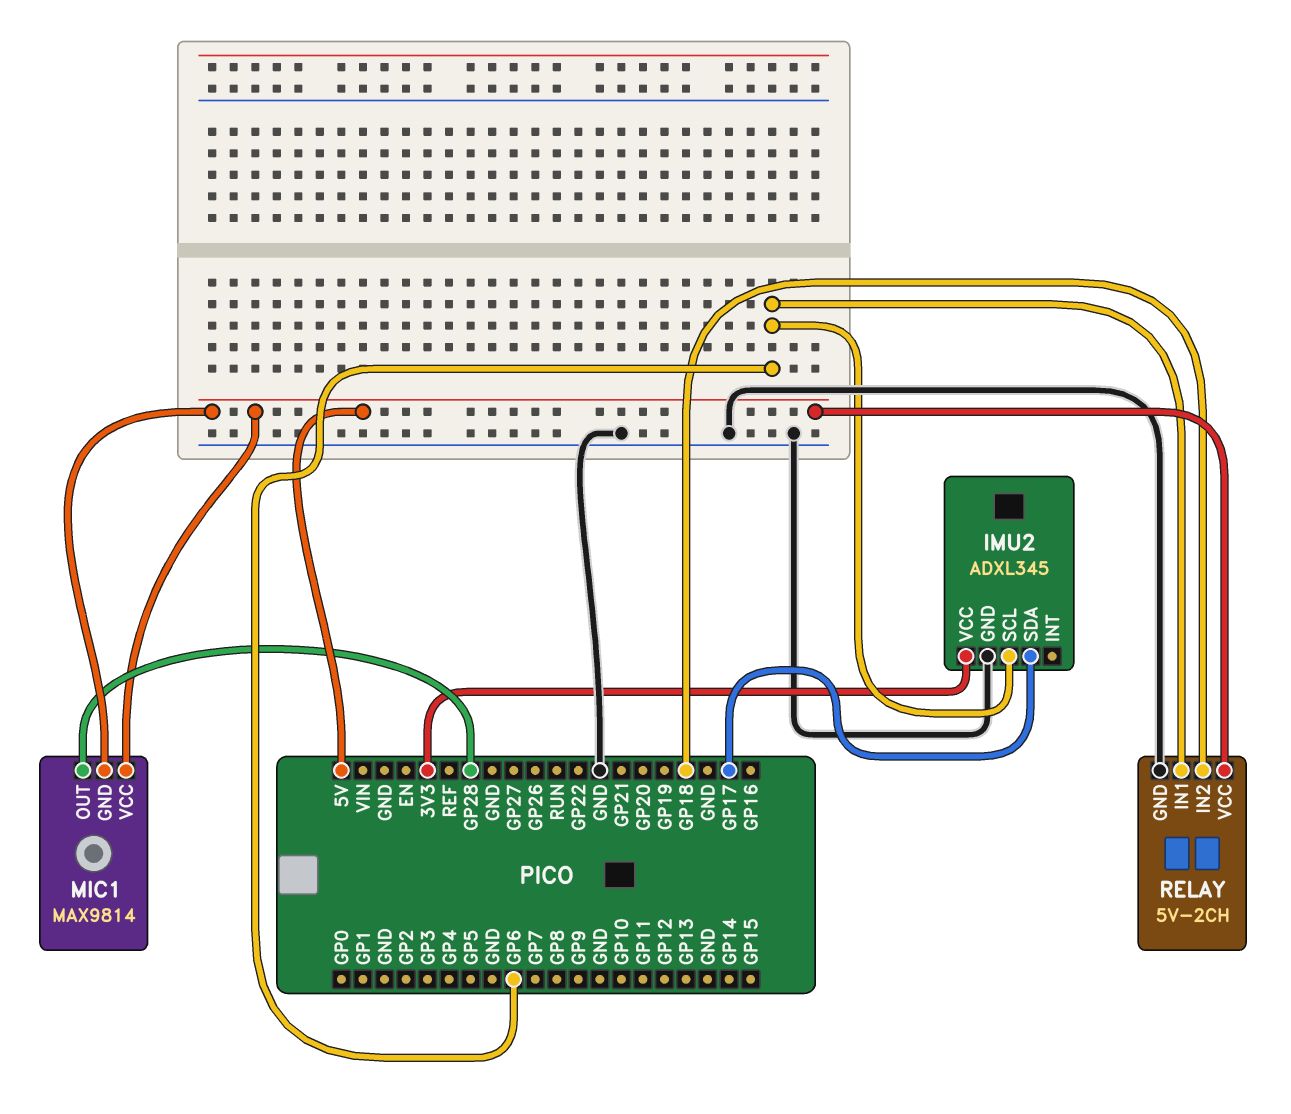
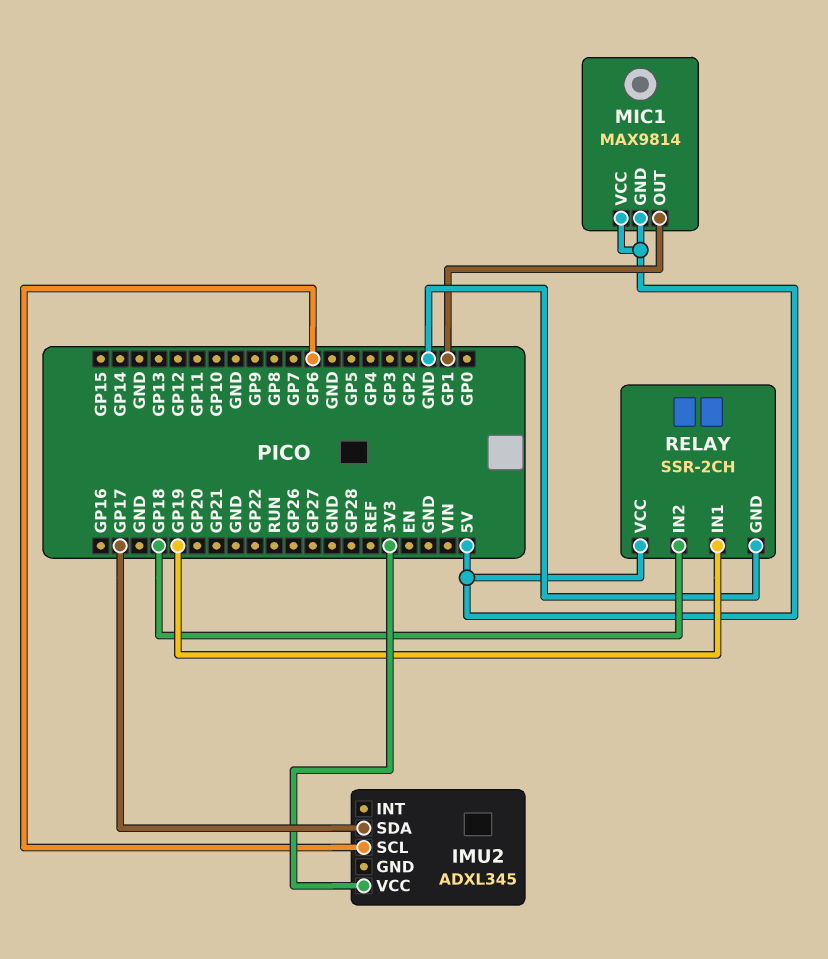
IMU2 pin GND: GND -> none
MIC1 pin OUT: GP28 -> GP1
RELAY: 5V-2CH -> SSR-2CH
RELAY pin IN1: GP6 -> GP19

